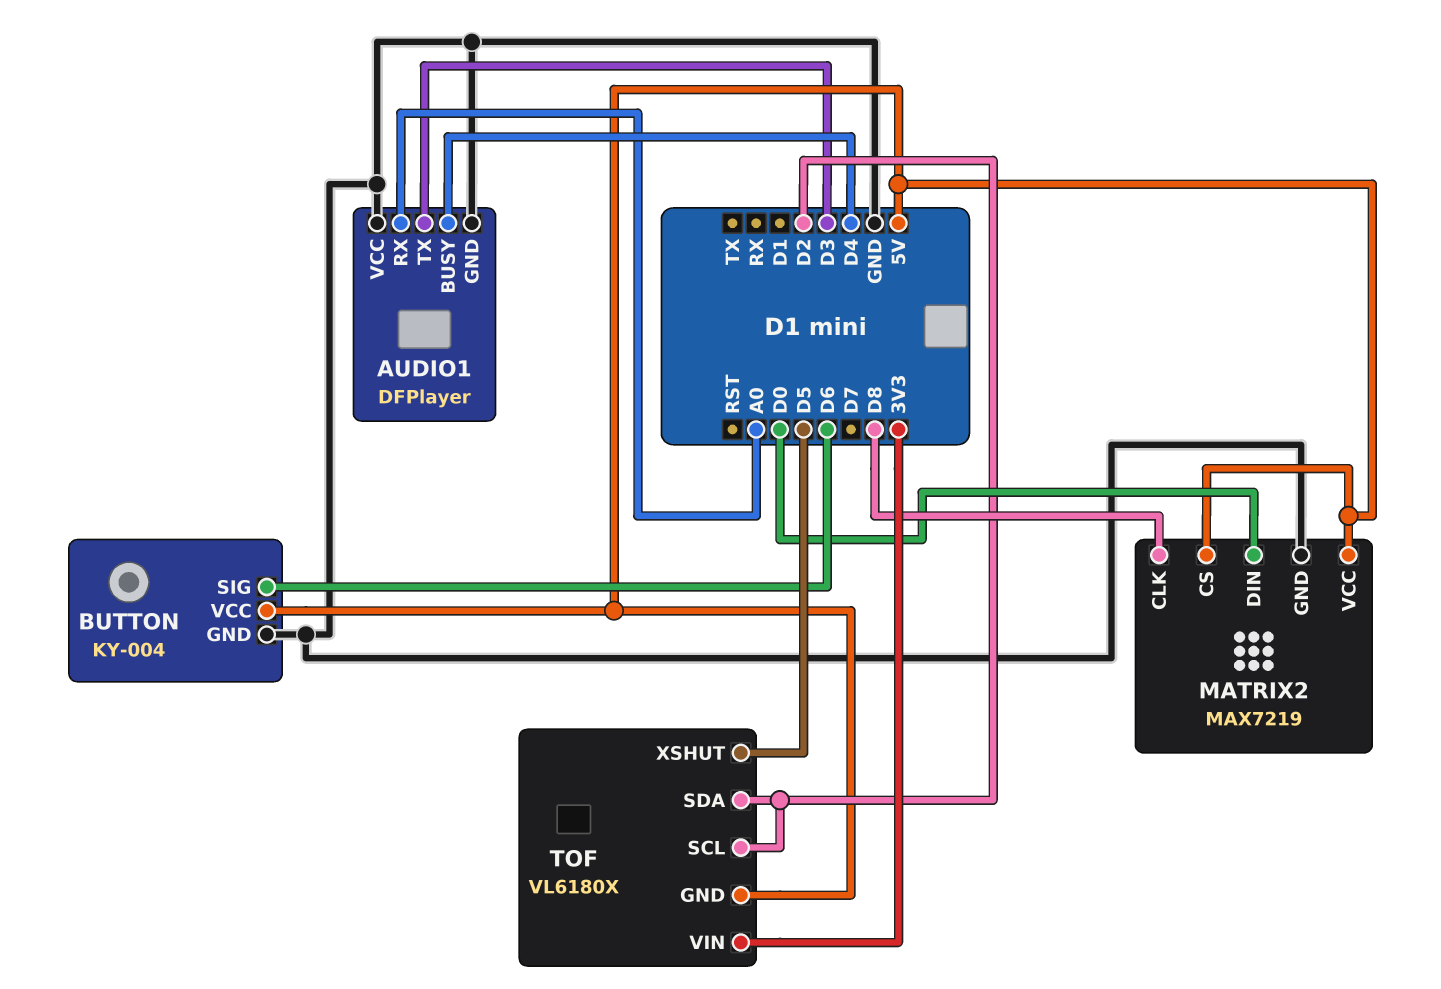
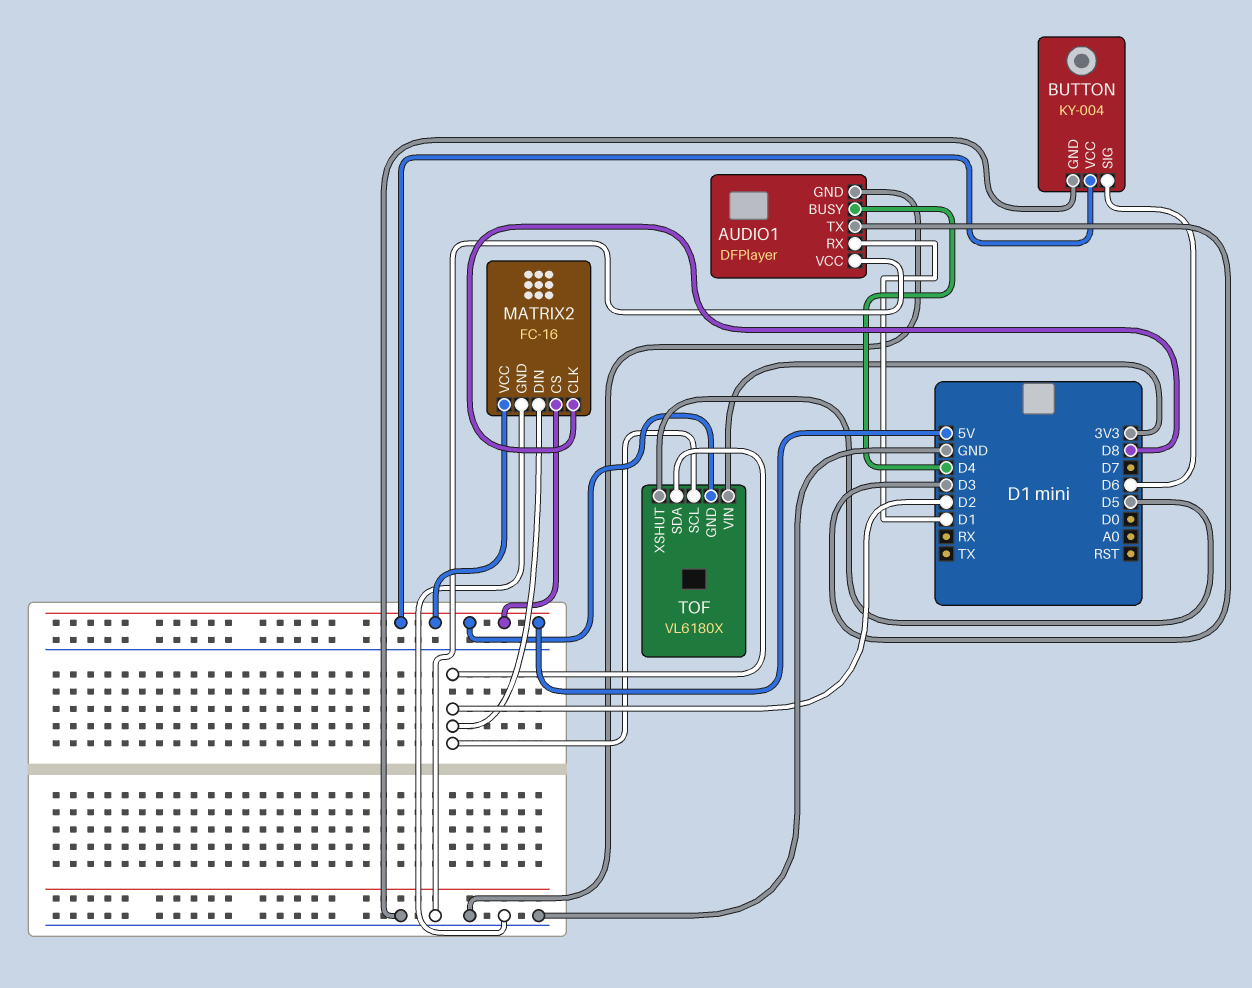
AUDIO1 pin RX: A0 -> D1
MATRIX2: MAX7219 -> FC-16
MATRIX2 pin DIN: D0 -> D2

